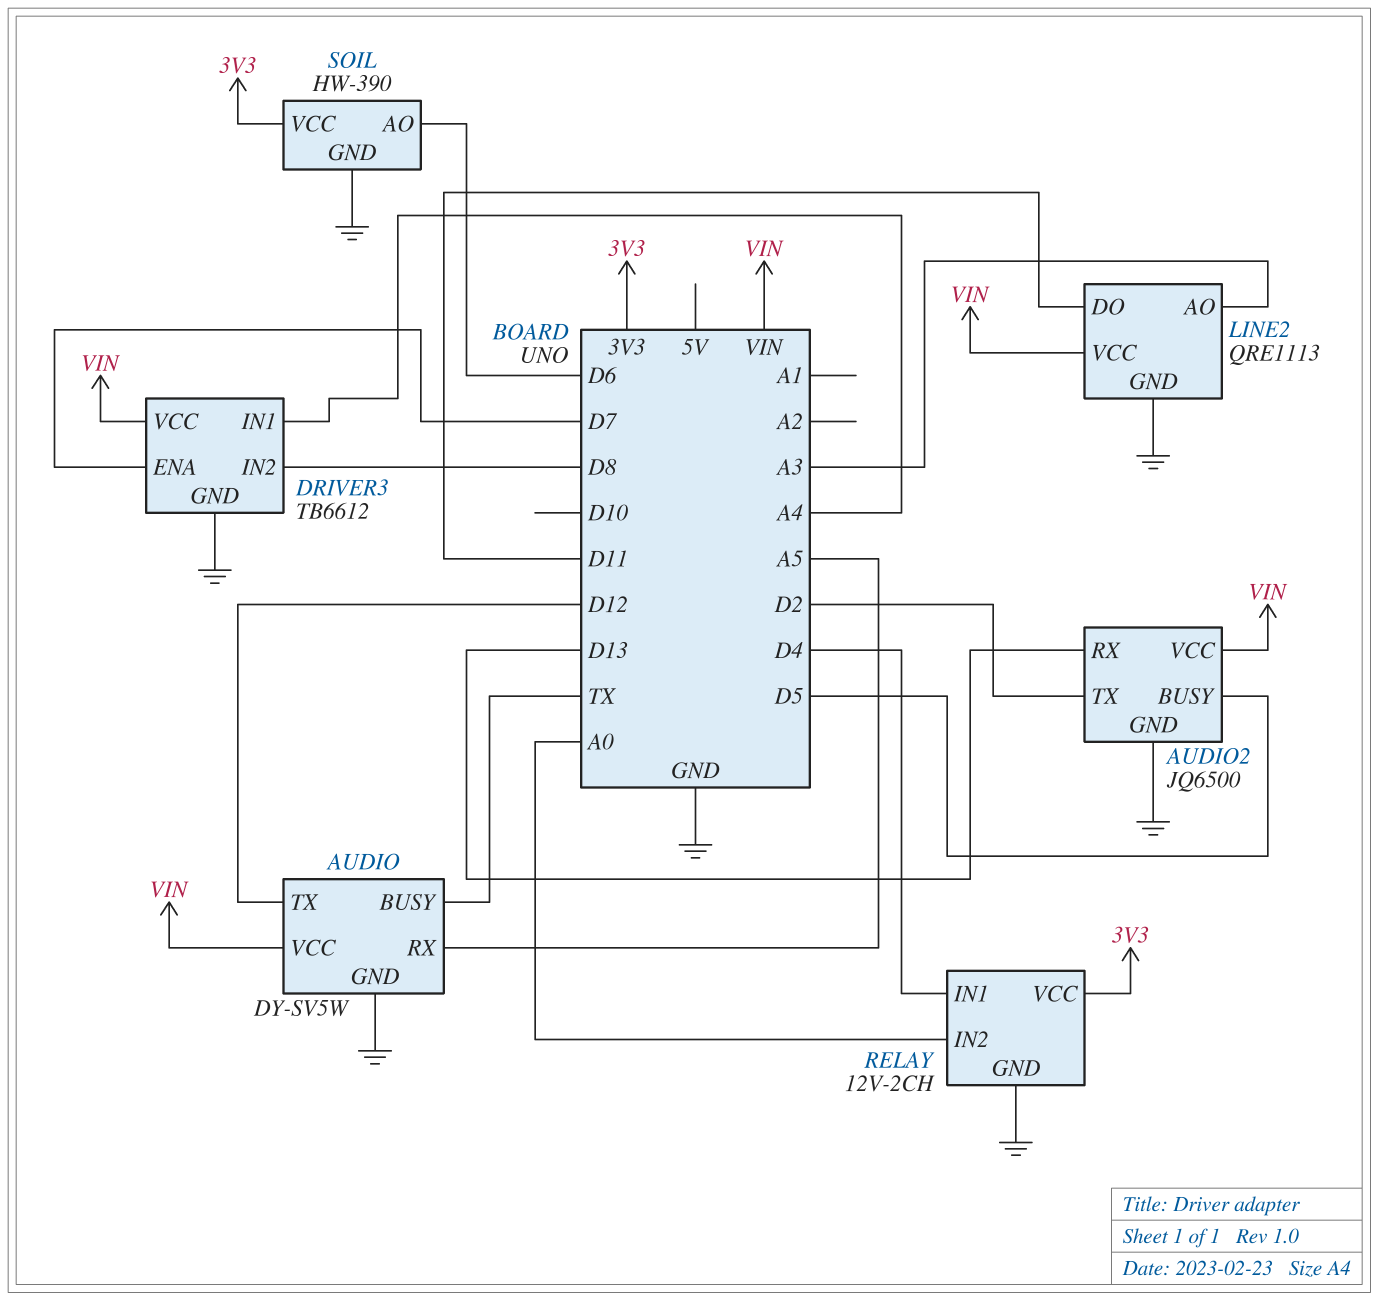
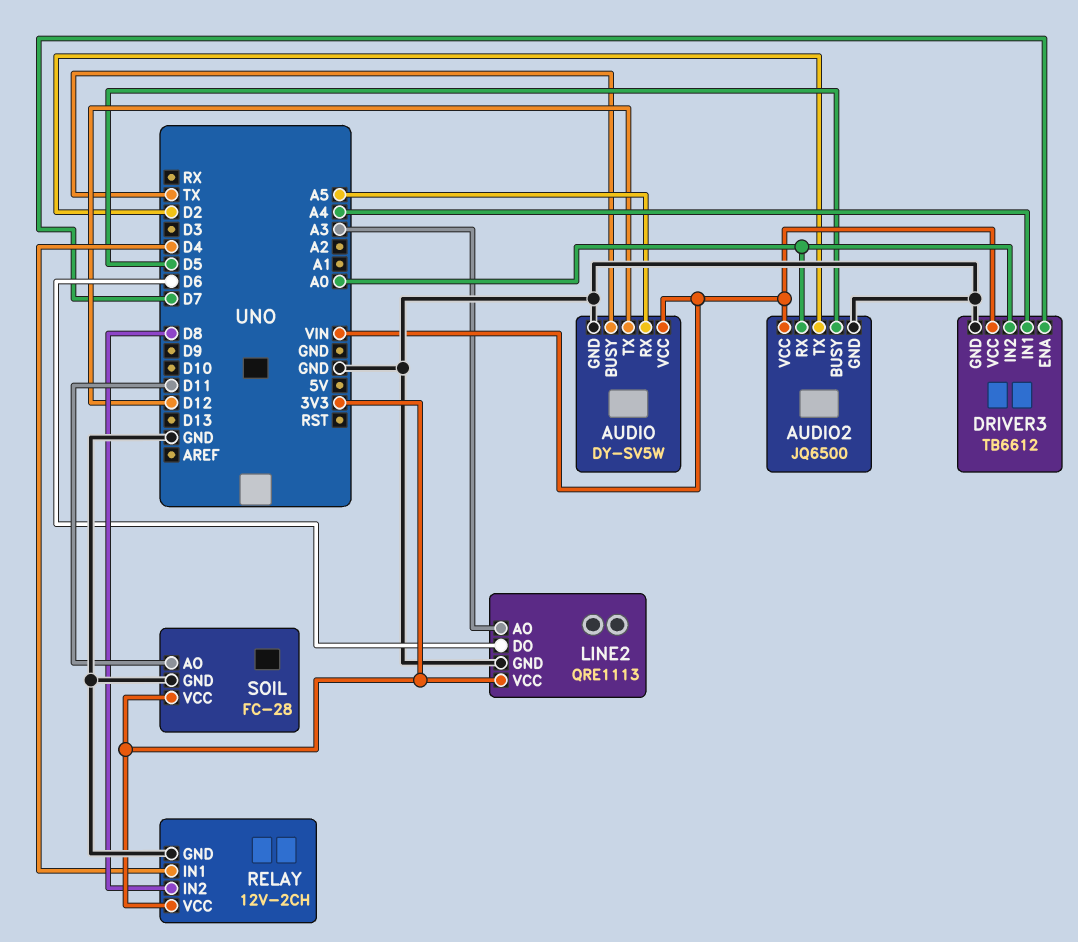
AUDIO2 pin RX: D13 -> A0
DRIVER3 pin IN2: D8 -> A0
LINE2 pin DO: D11 -> D6
LINE2 pin VCC: VIN -> 3V3
RELAY pin IN2: A0 -> D8
SOIL: HW-390 -> FC-28
SOIL pin AO: D6 -> D11

